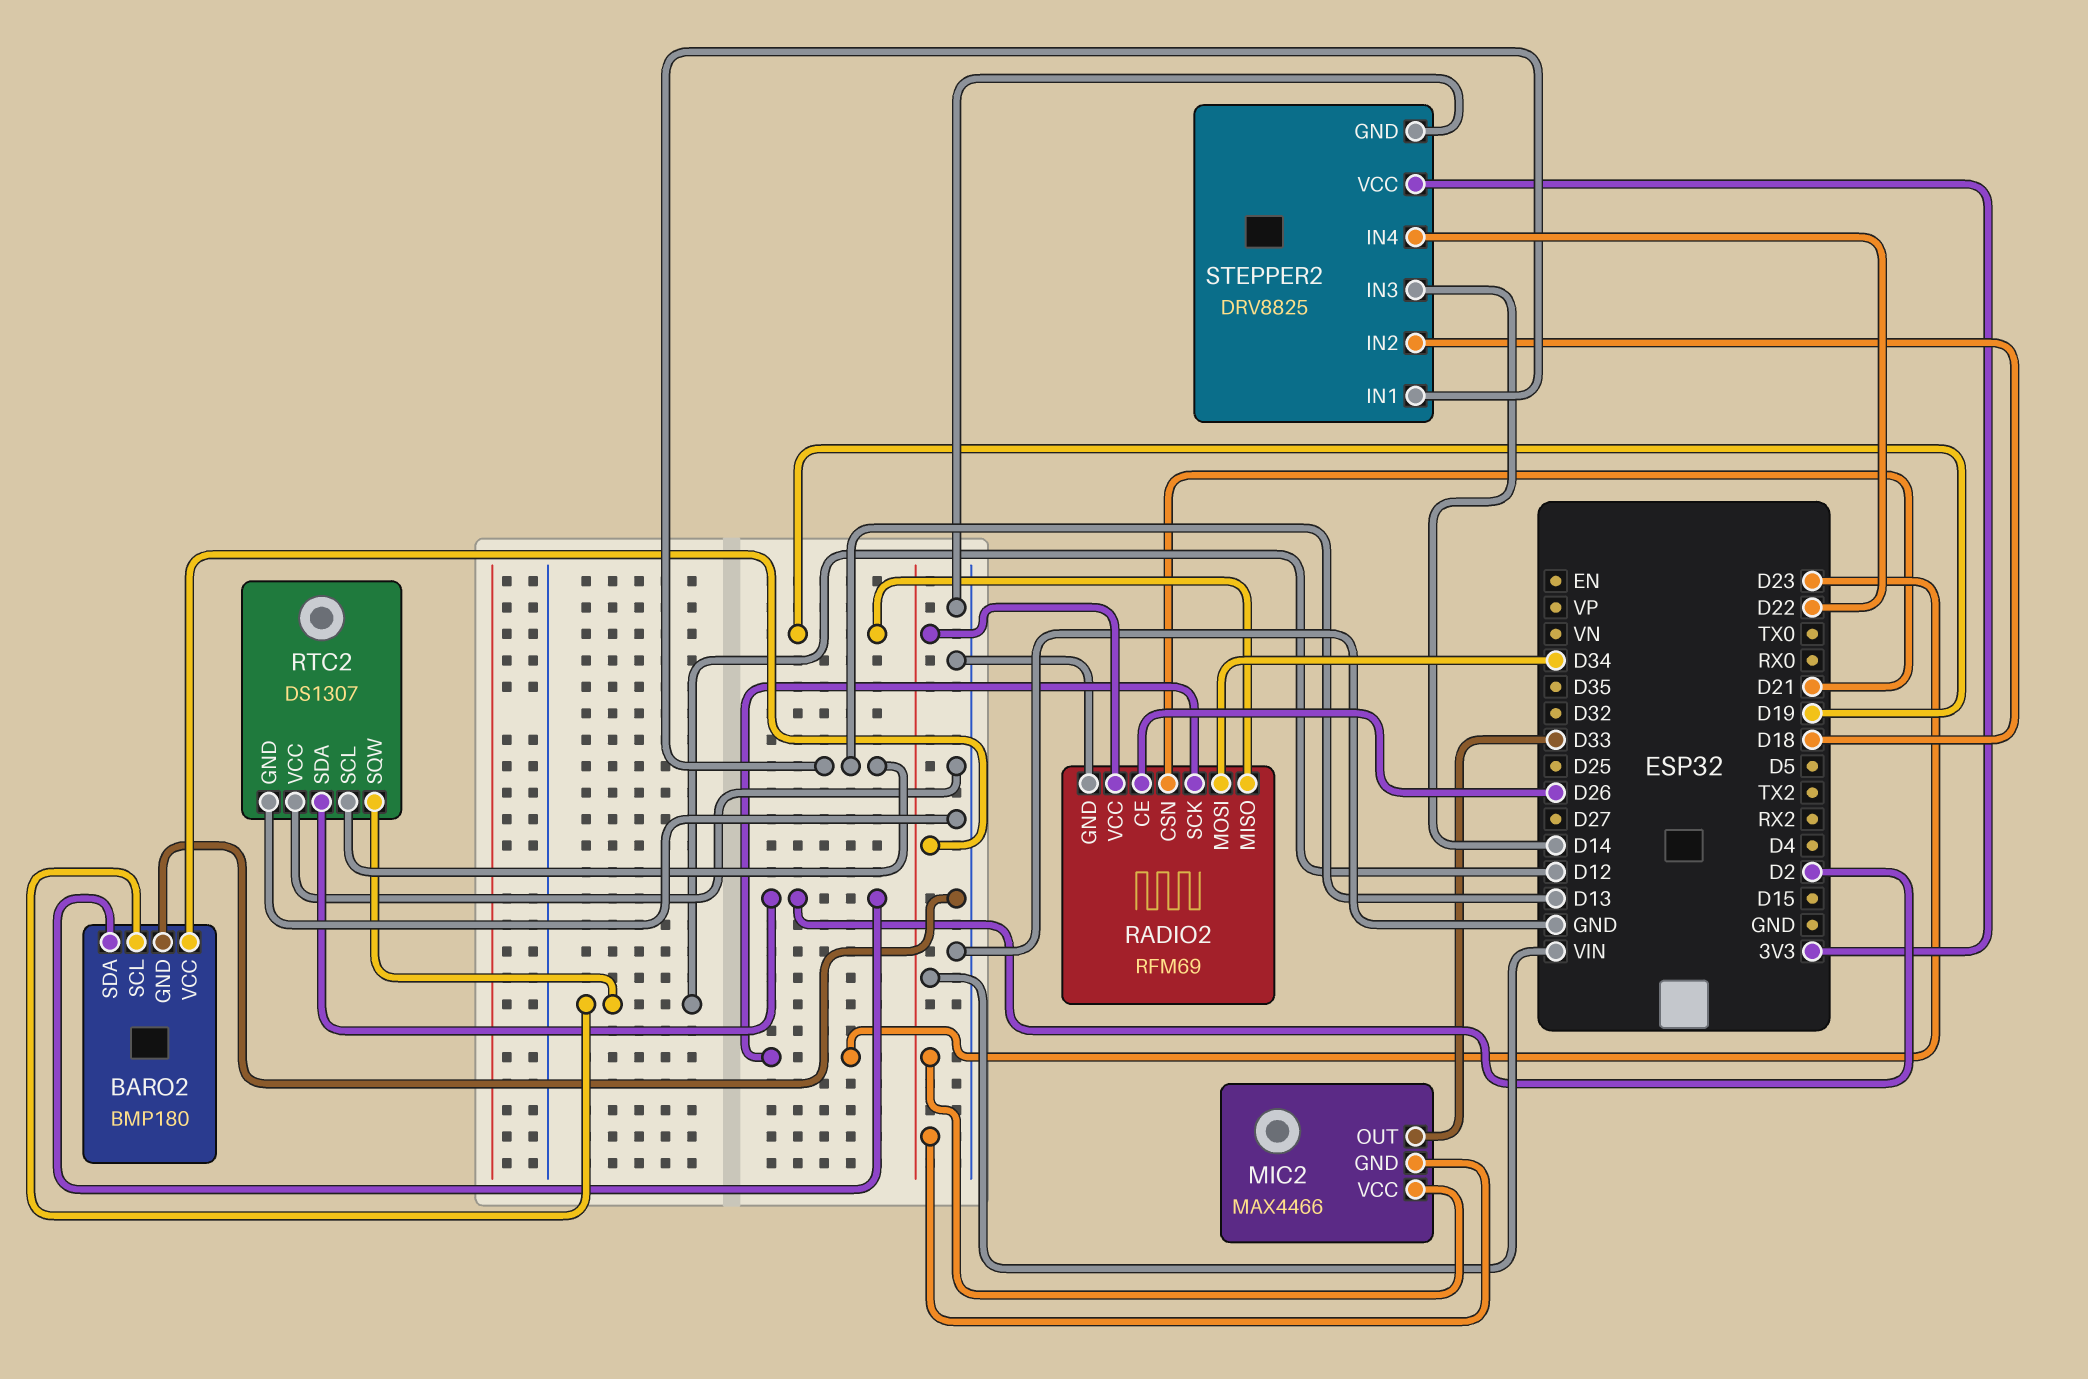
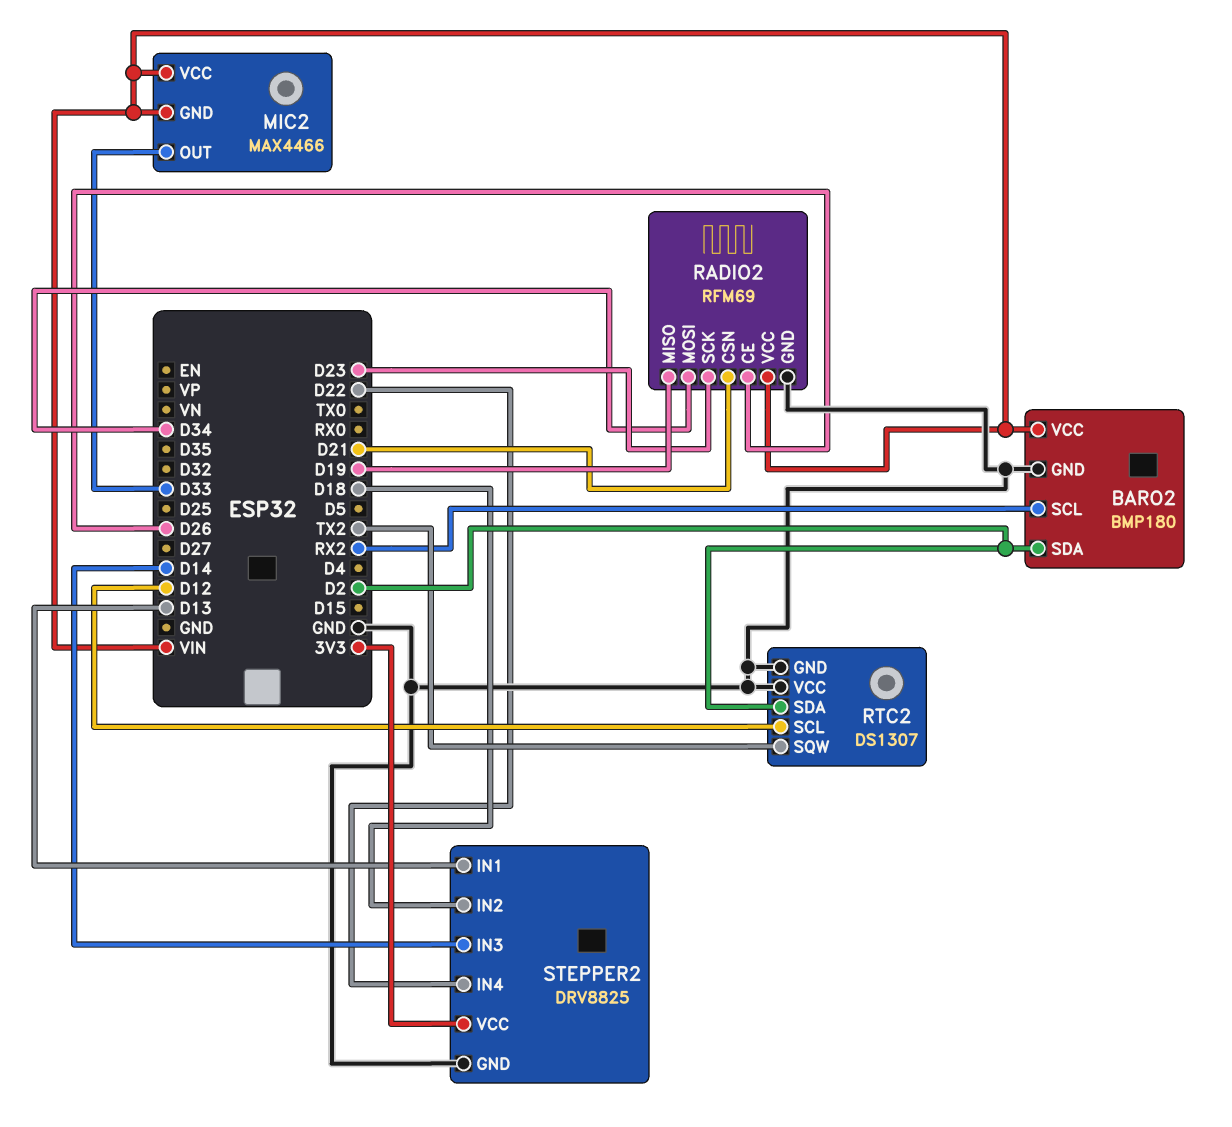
BARO2 pin SCL: D12 -> RX2
RTC2 pin SCL: D13 -> D12
RTC2 pin SQW: D12 -> TX2

